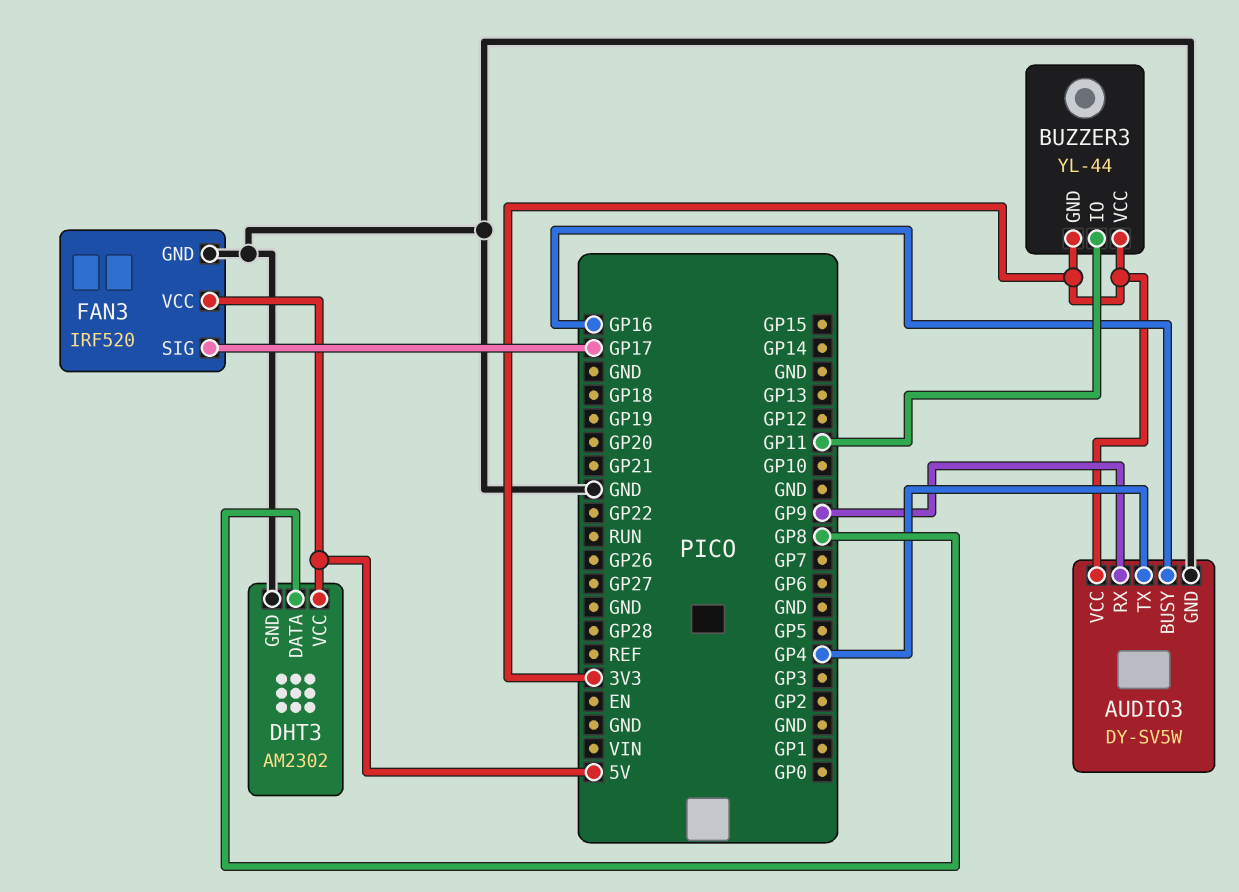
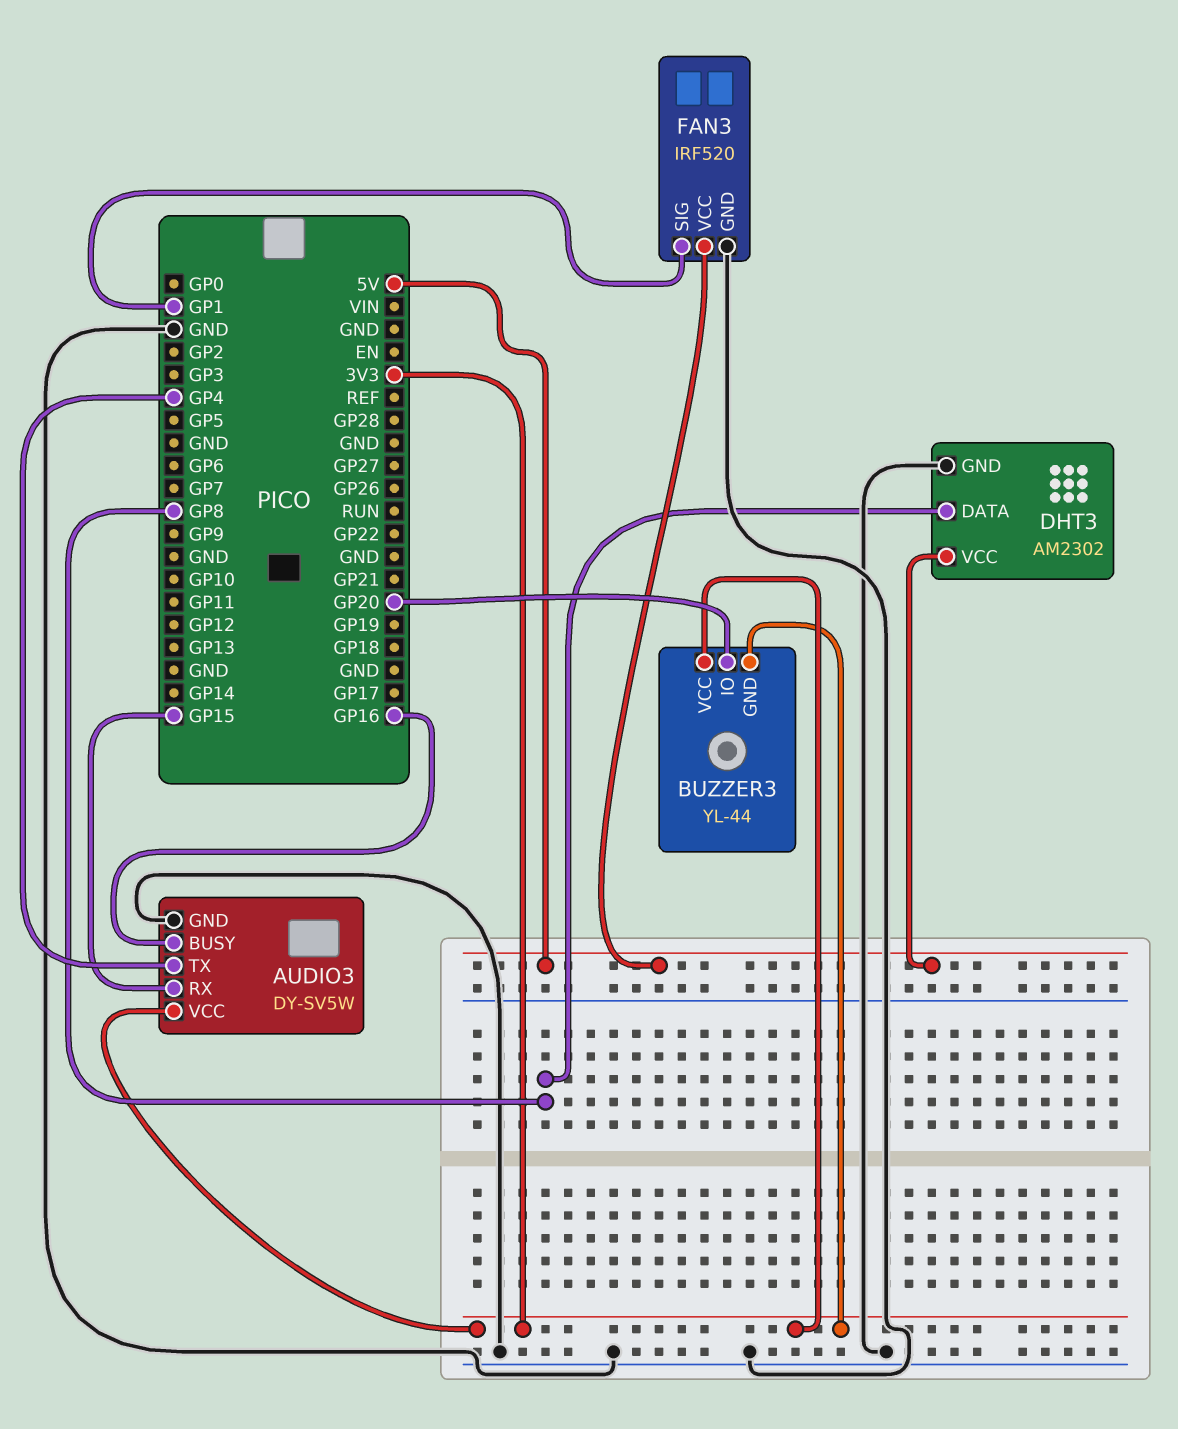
AUDIO3 pin RX: GP9 -> GP15
BUZZER3 pin IO: GP11 -> GP20
FAN3 pin SIG: GP17 -> GP1

